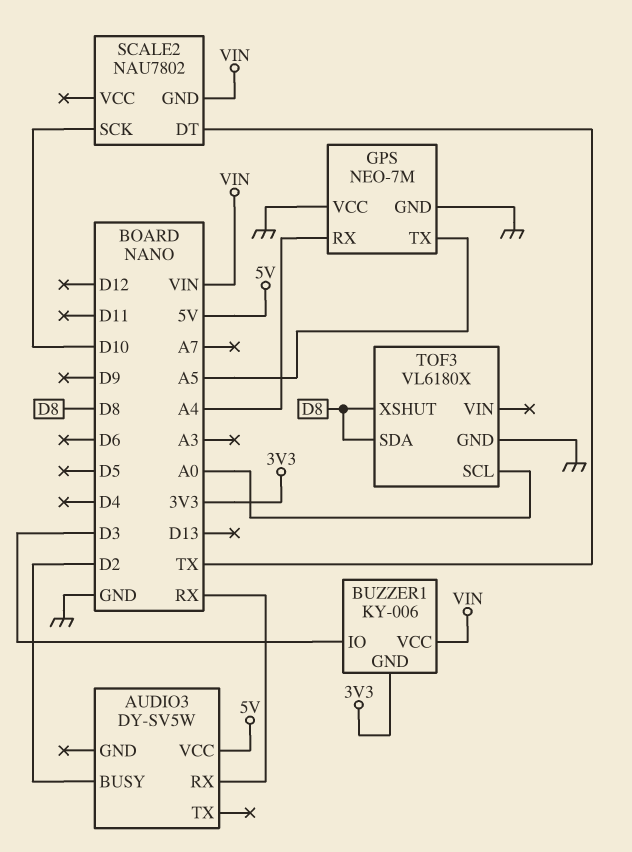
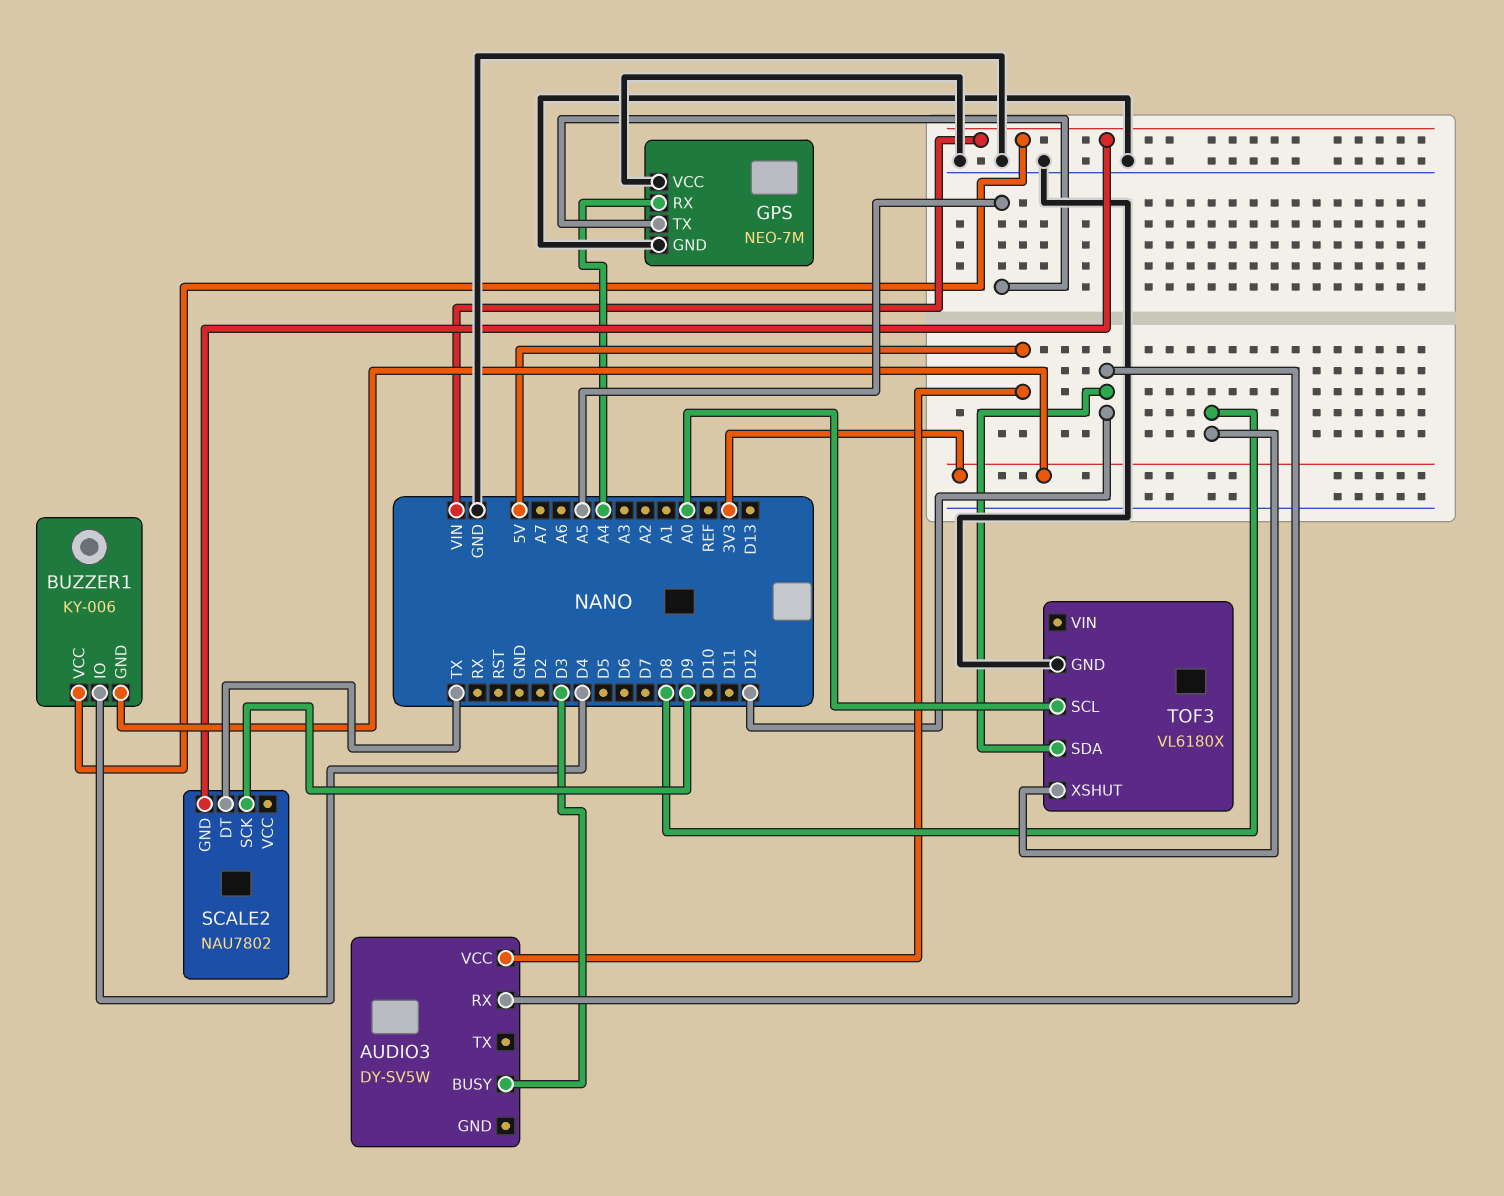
AUDIO3 pin BUSY: D2 -> D3
AUDIO3 pin RX: RX -> D12
BUZZER1 pin IO: D3 -> D4
SCALE2 pin SCK: D10 -> D9
TOF3 pin SDA: D8 -> D12

